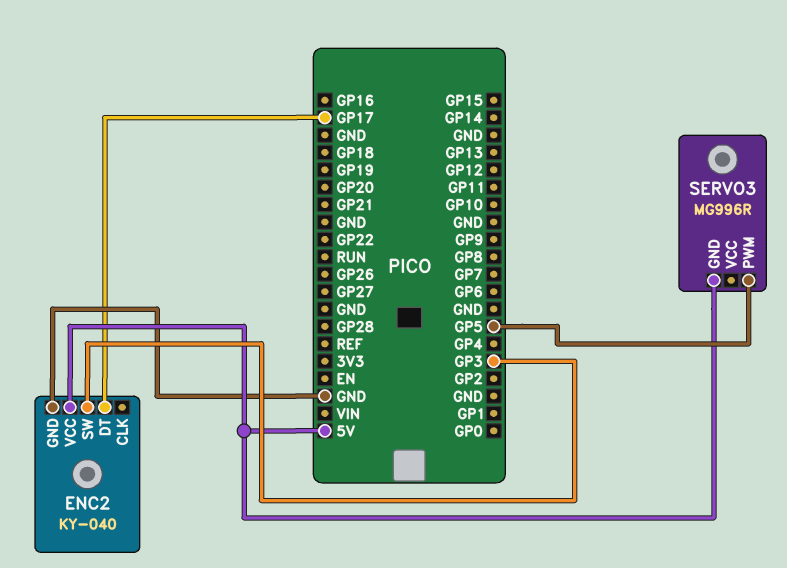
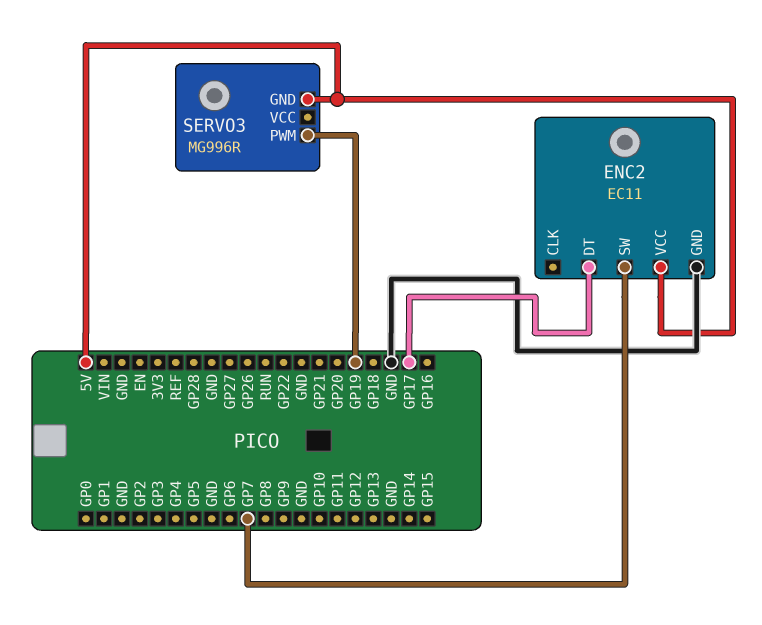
ENC2: KY-040 -> EC11
ENC2 pin SW: GP3 -> GP7
SERVO3 pin PWM: GP5 -> GP19

